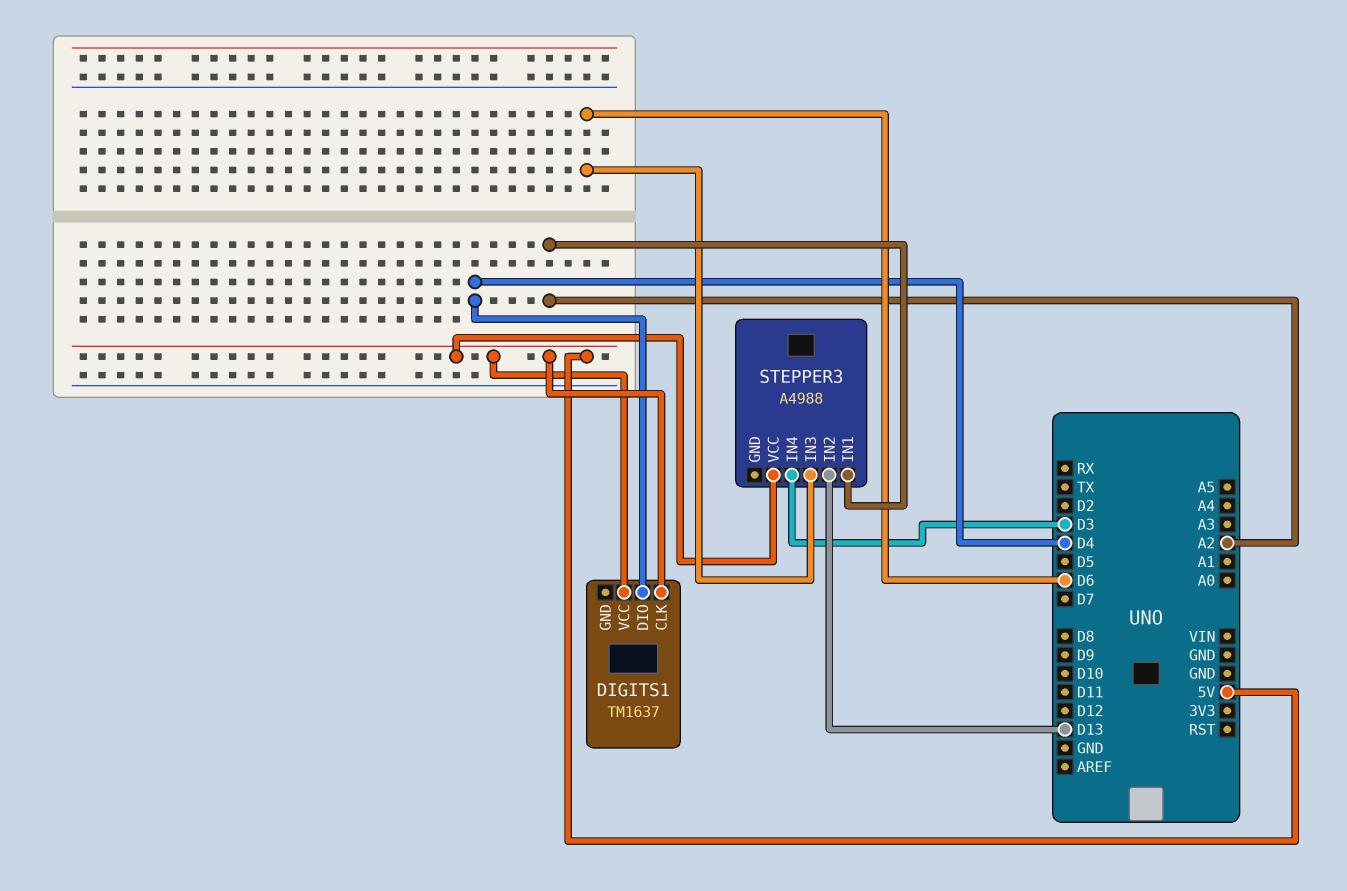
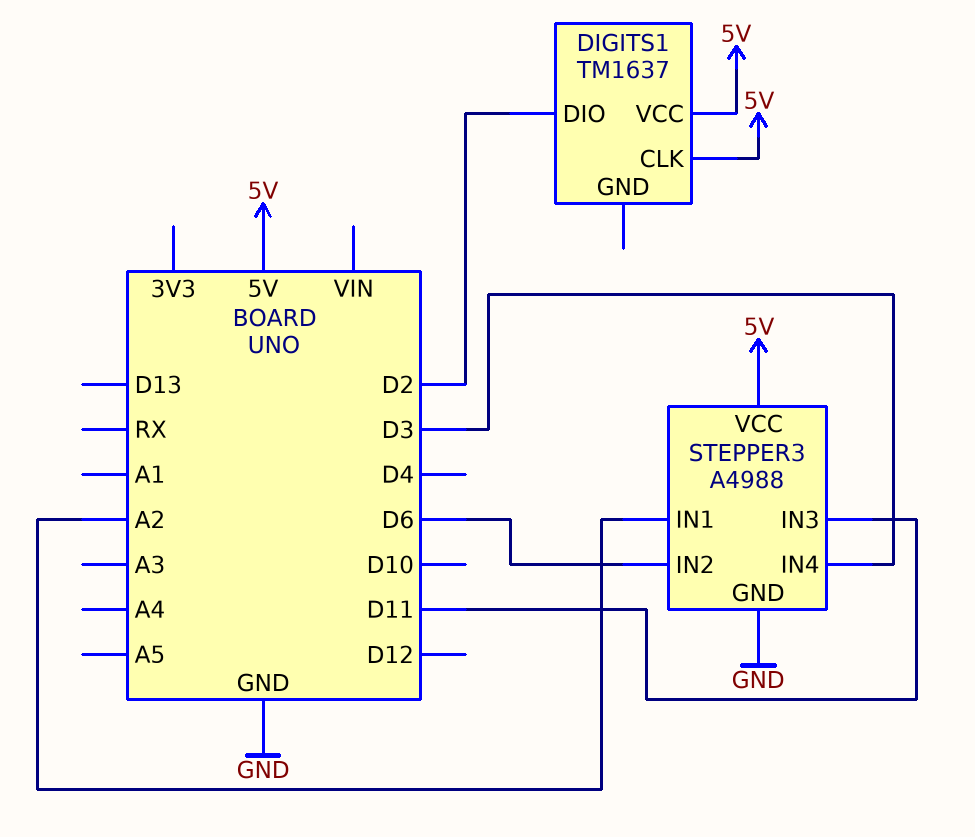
DIGITS1 pin DIO: D4 -> D2
STEPPER3 pin GND: none -> GND
STEPPER3 pin IN2: D13 -> D6
STEPPER3 pin IN3: D6 -> D11

